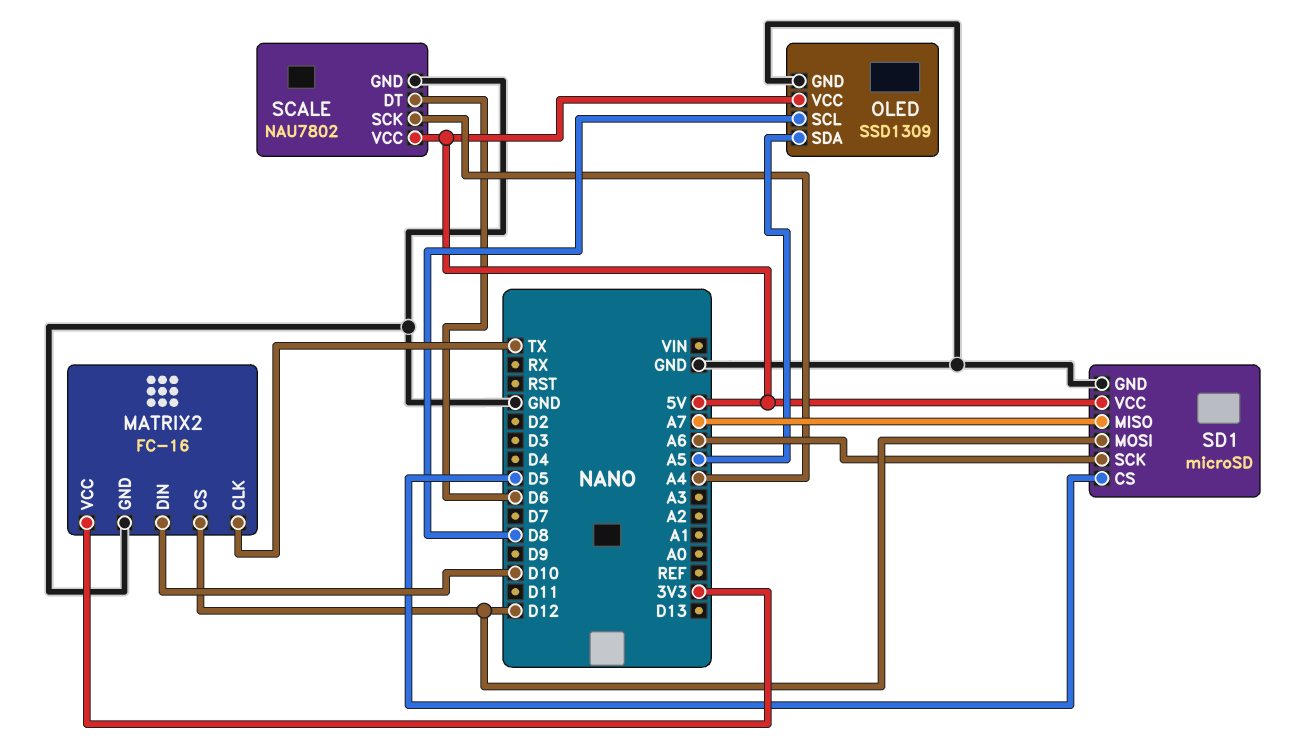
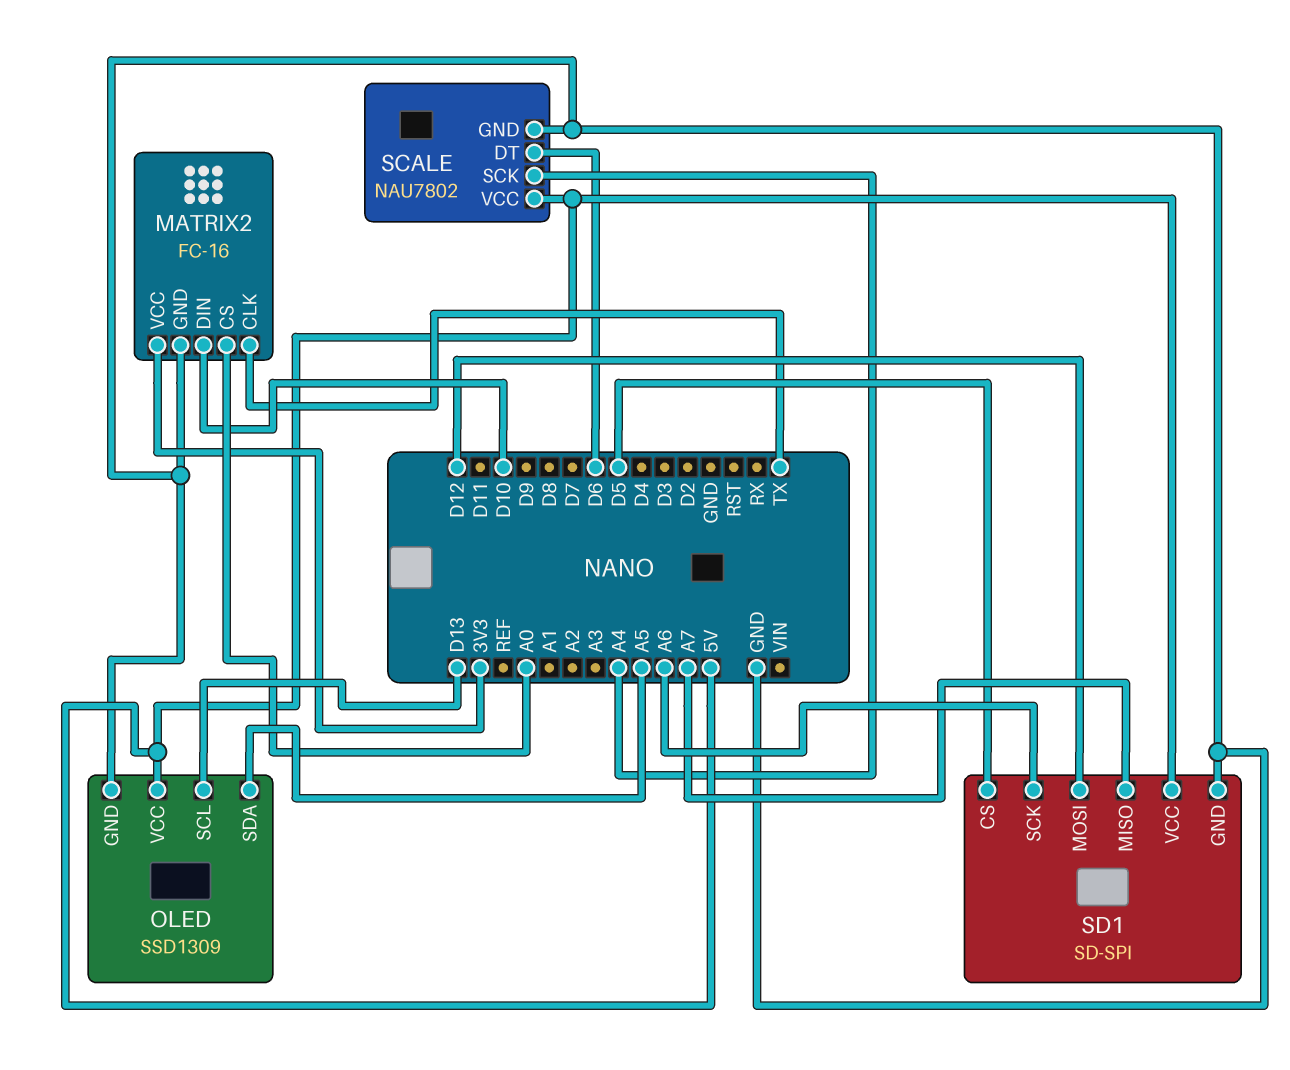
MATRIX2 pin CS: D12 -> A0
OLED pin SCL: D8 -> D13
SD1: microSD -> SD-SPI

